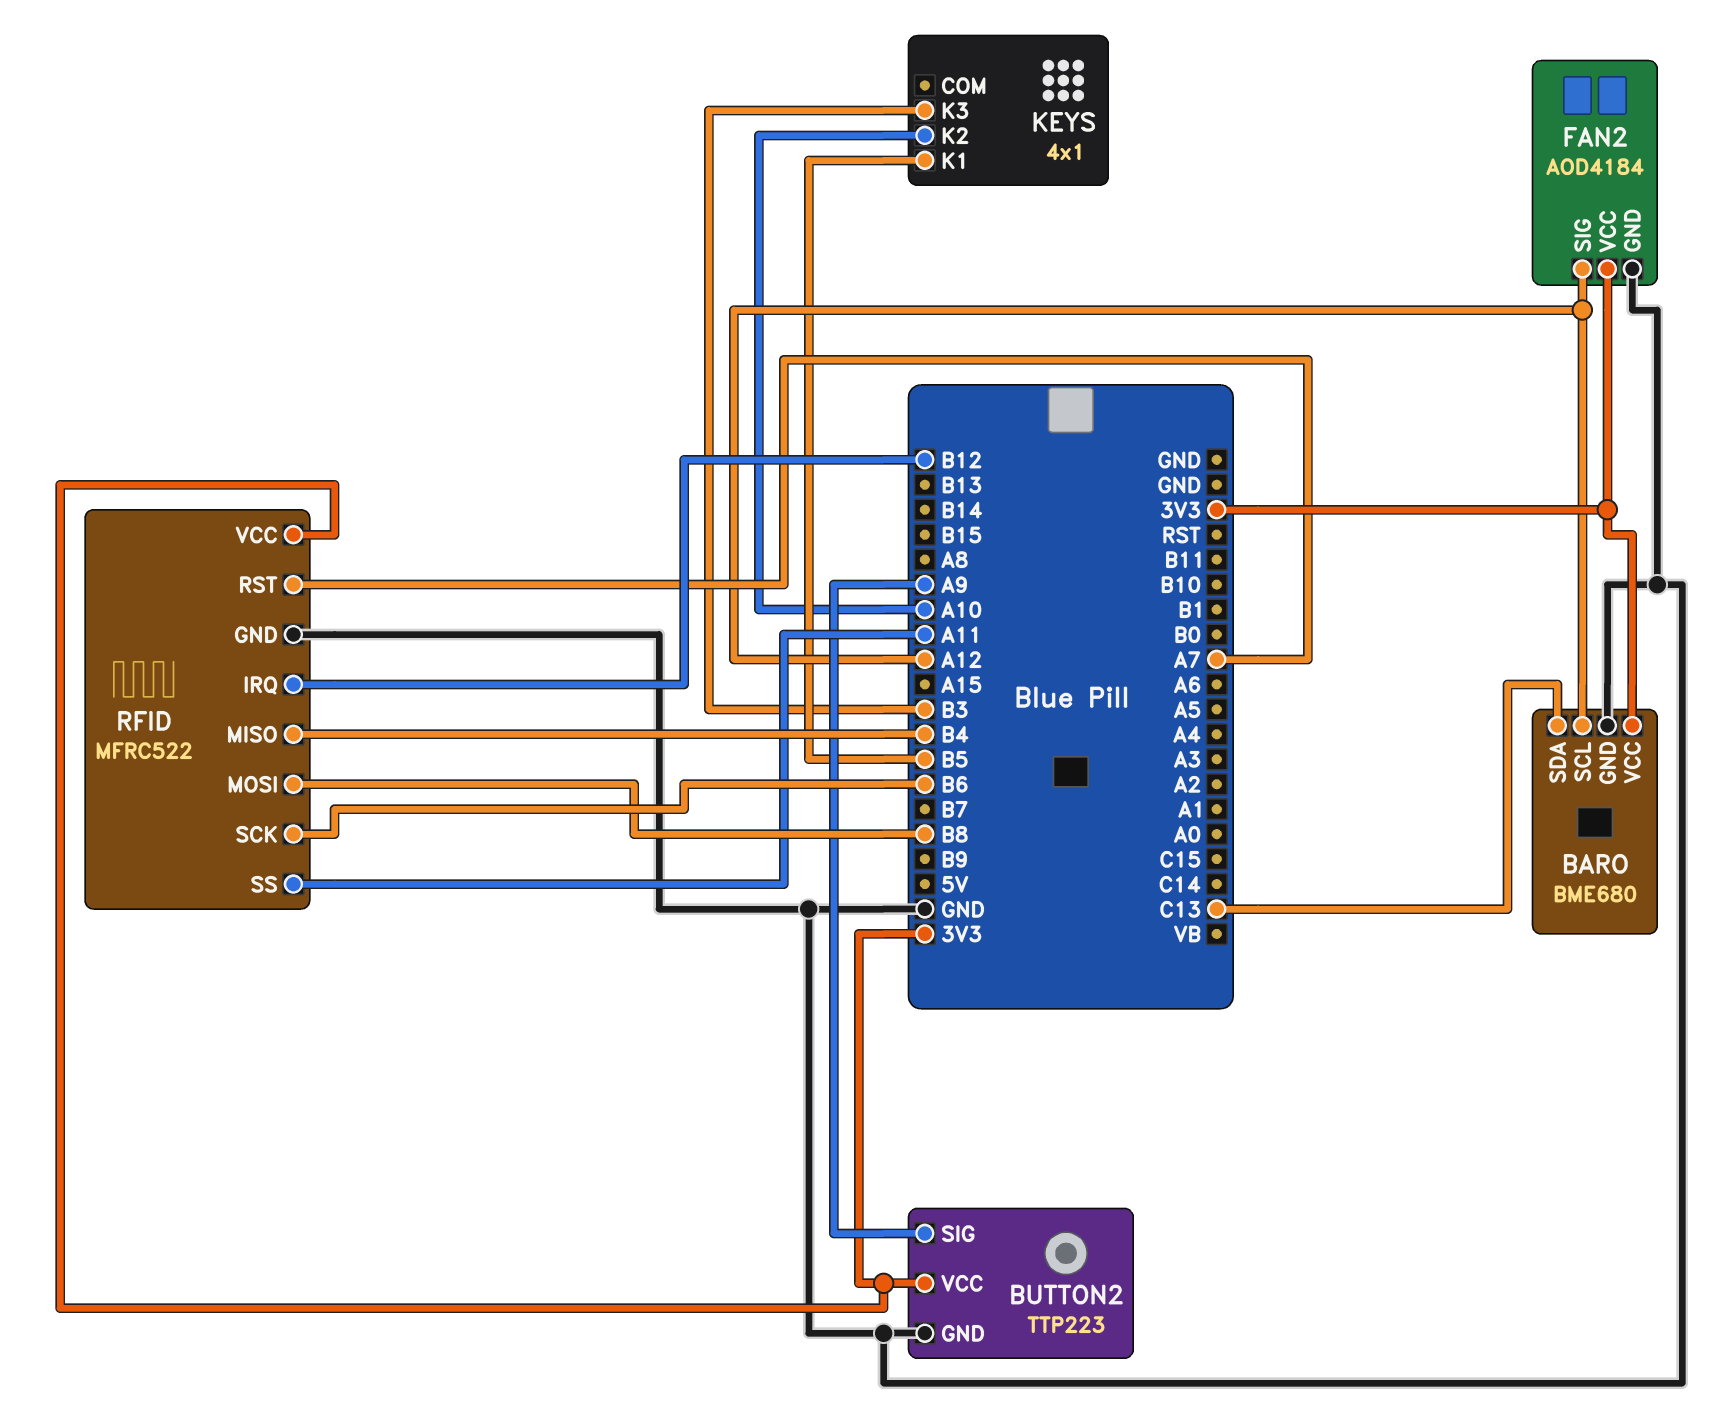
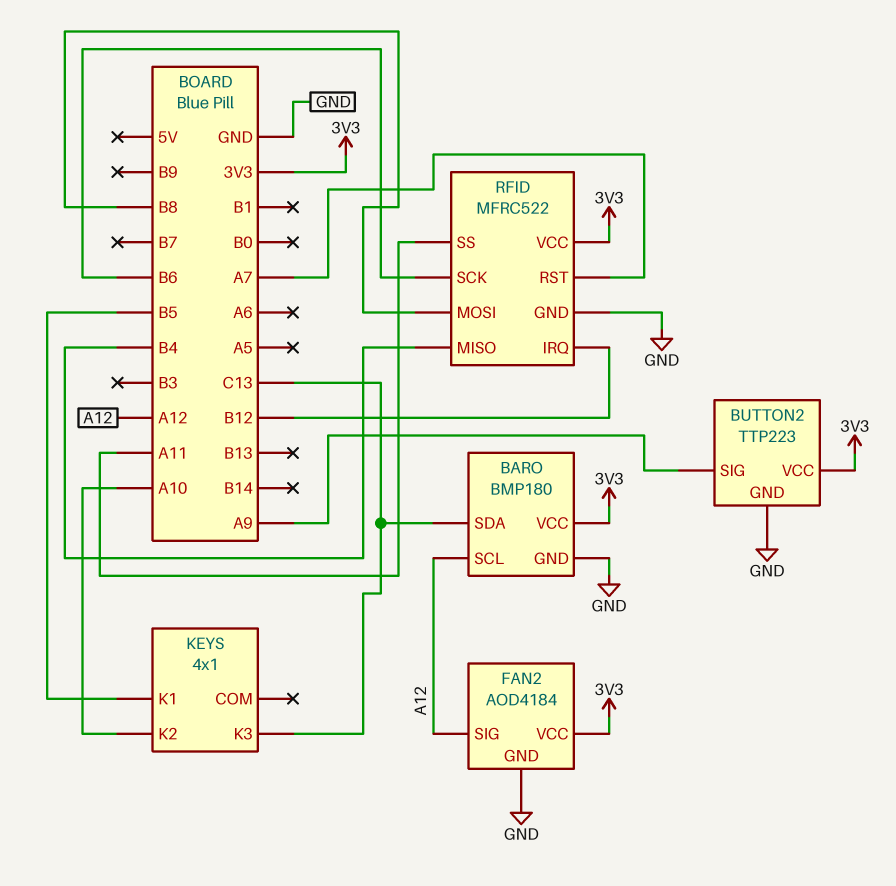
BARO: BME680 -> BMP180
KEYS pin K3: B3 -> C13

